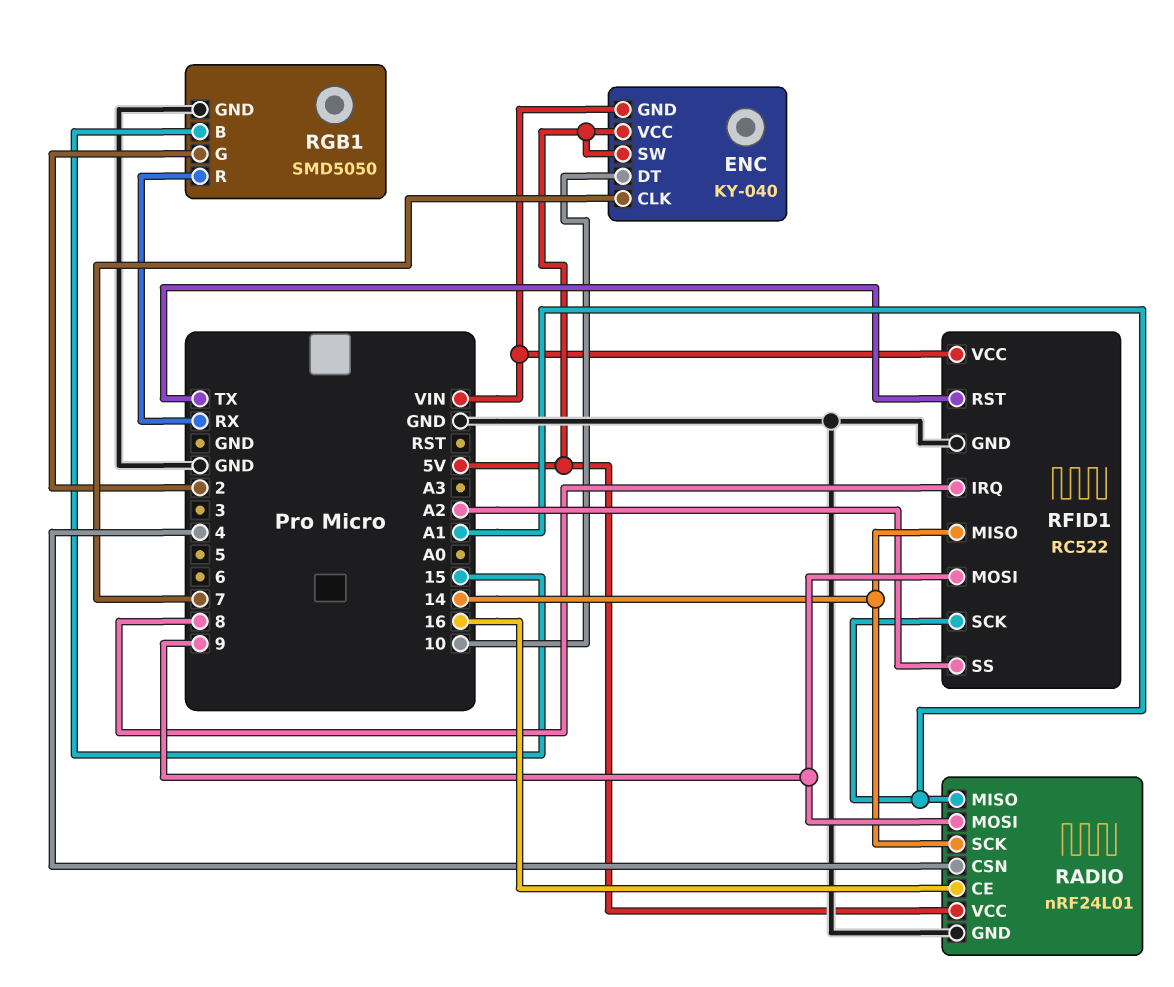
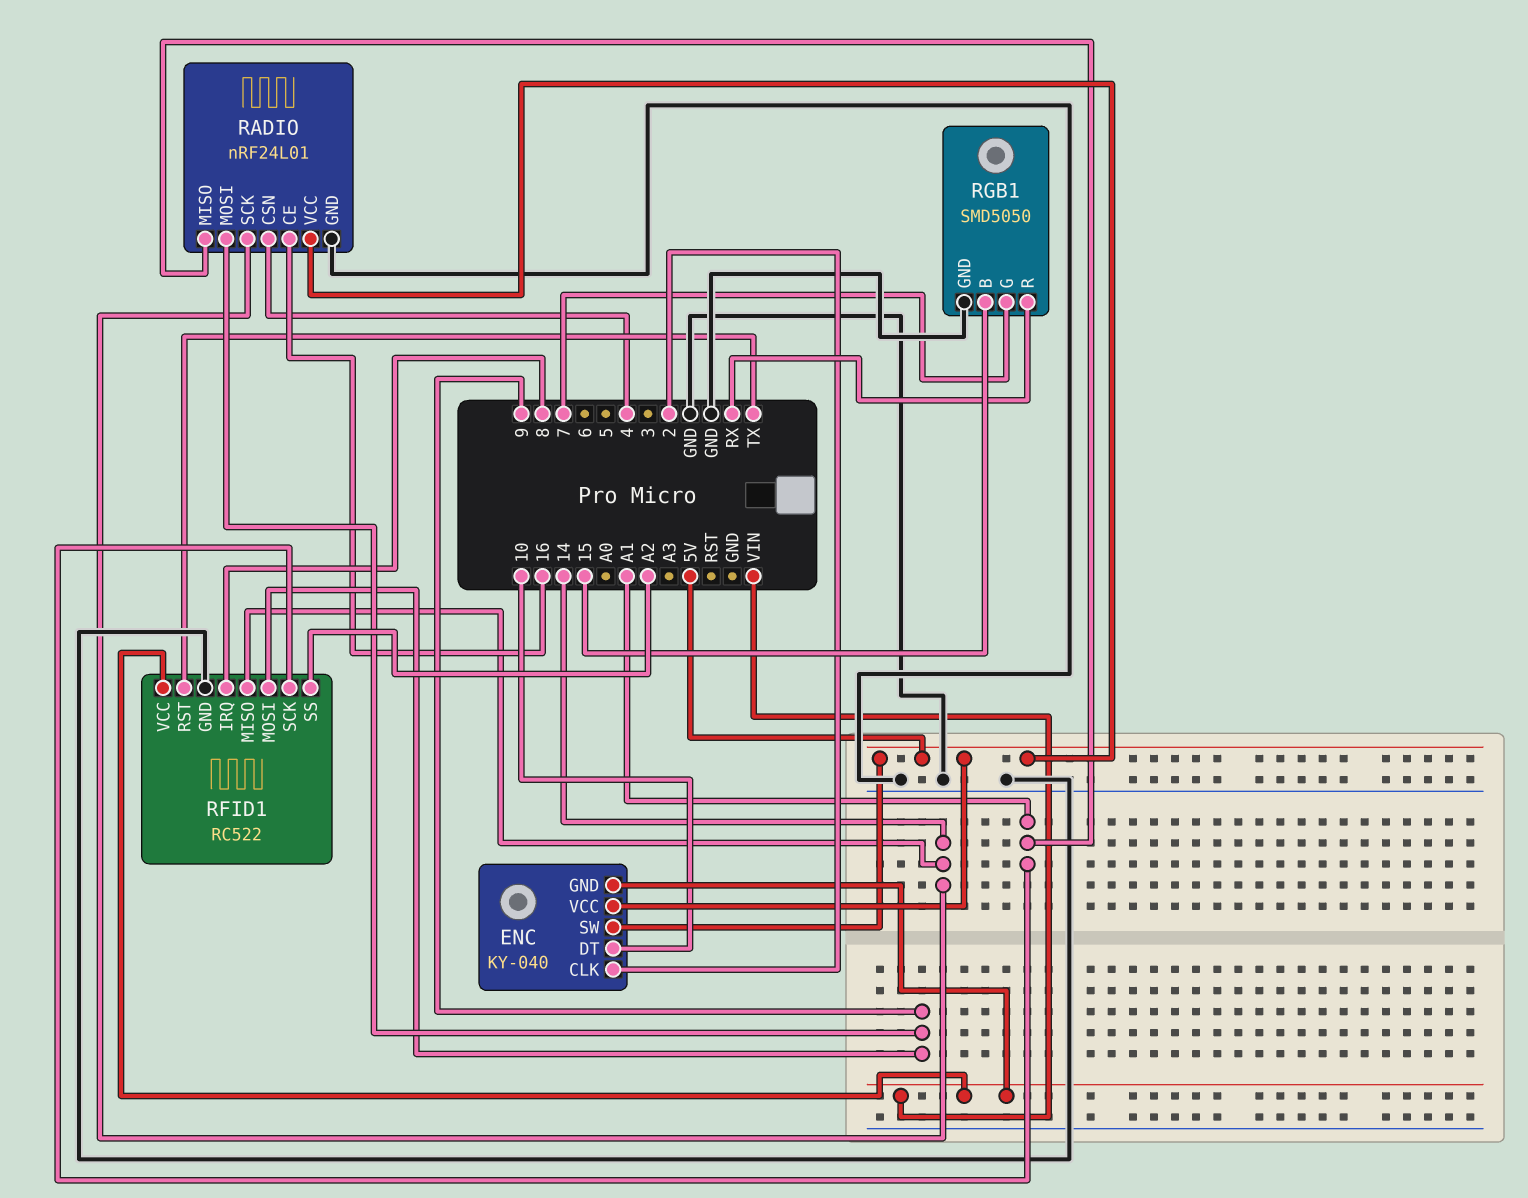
ENC pin CLK: 7 -> 2
RGB1 pin G: 2 -> 7

